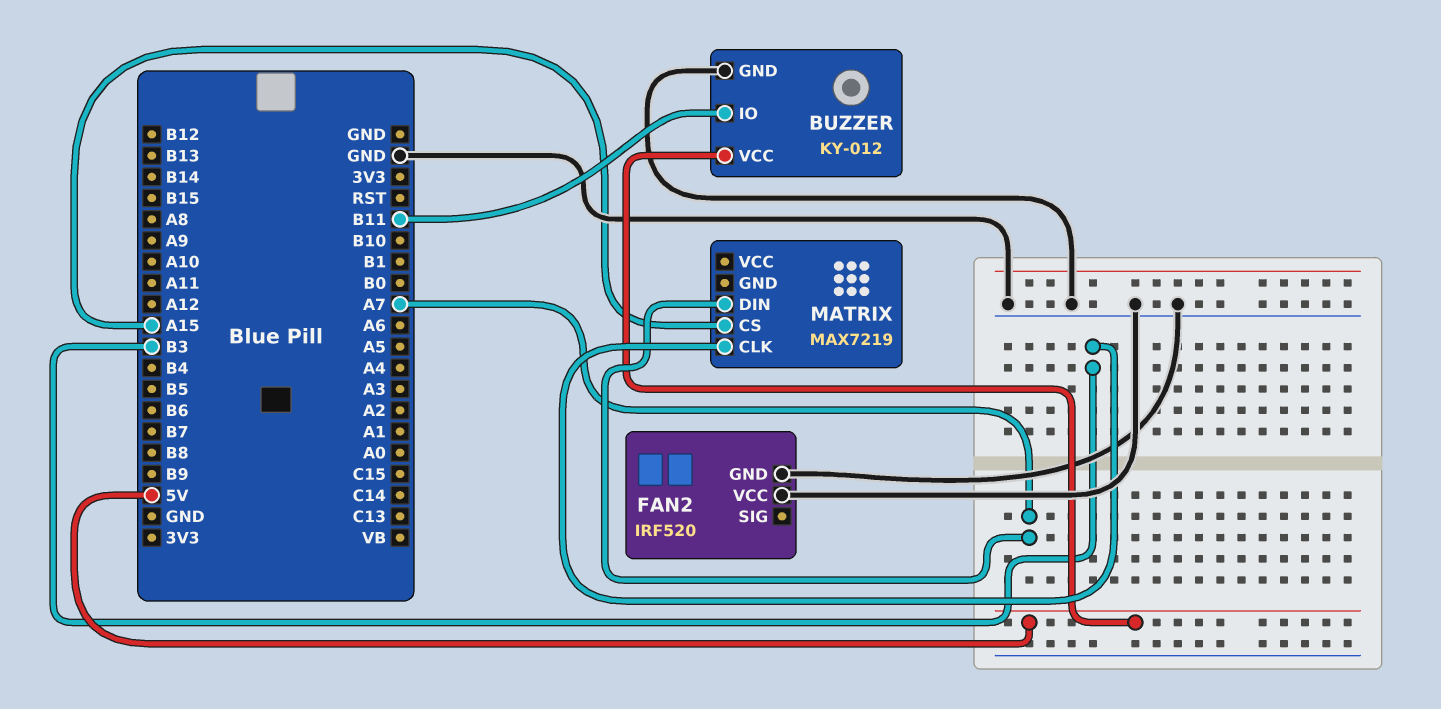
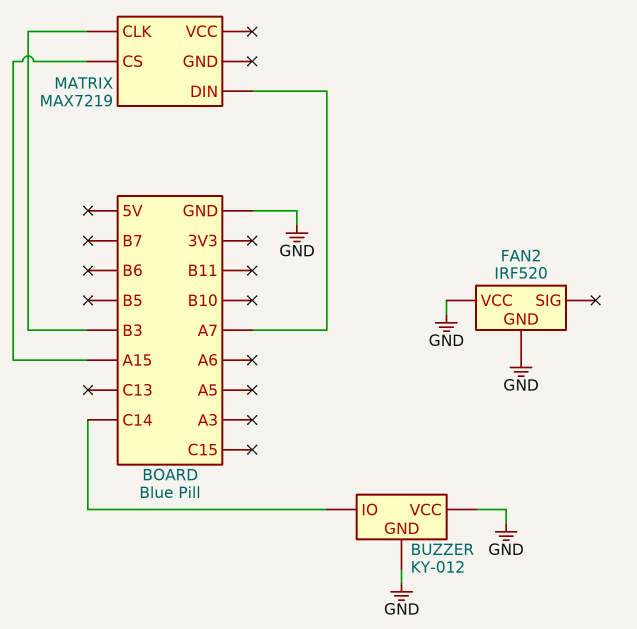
BUZZER pin IO: B11 -> C14
BUZZER pin VCC: 5V -> GND

